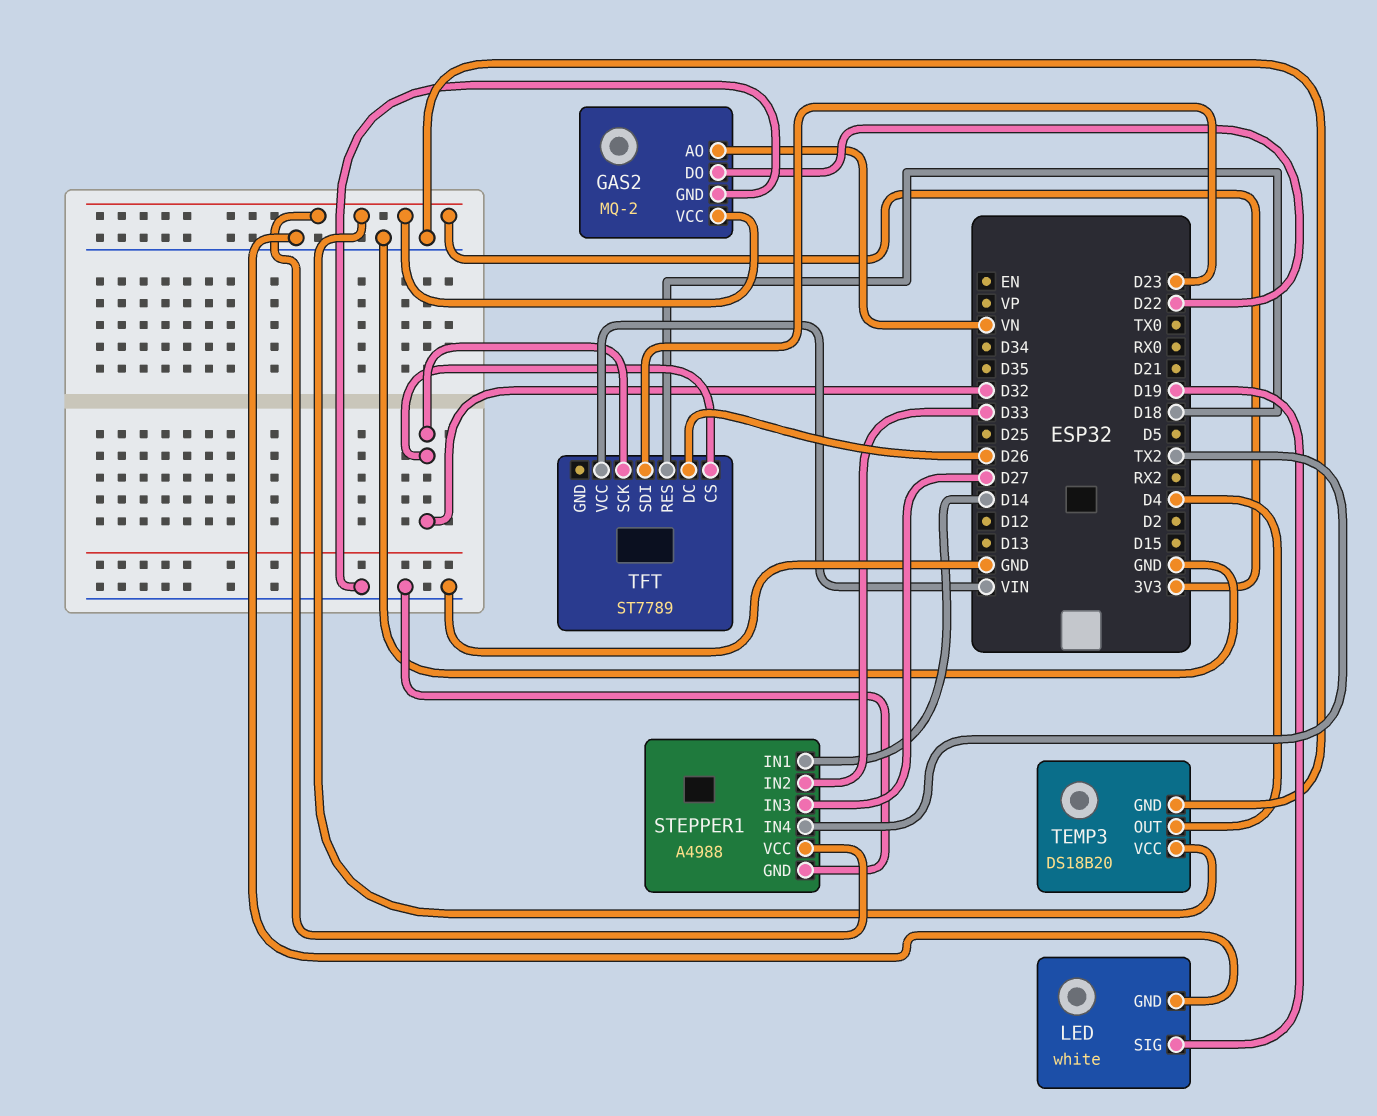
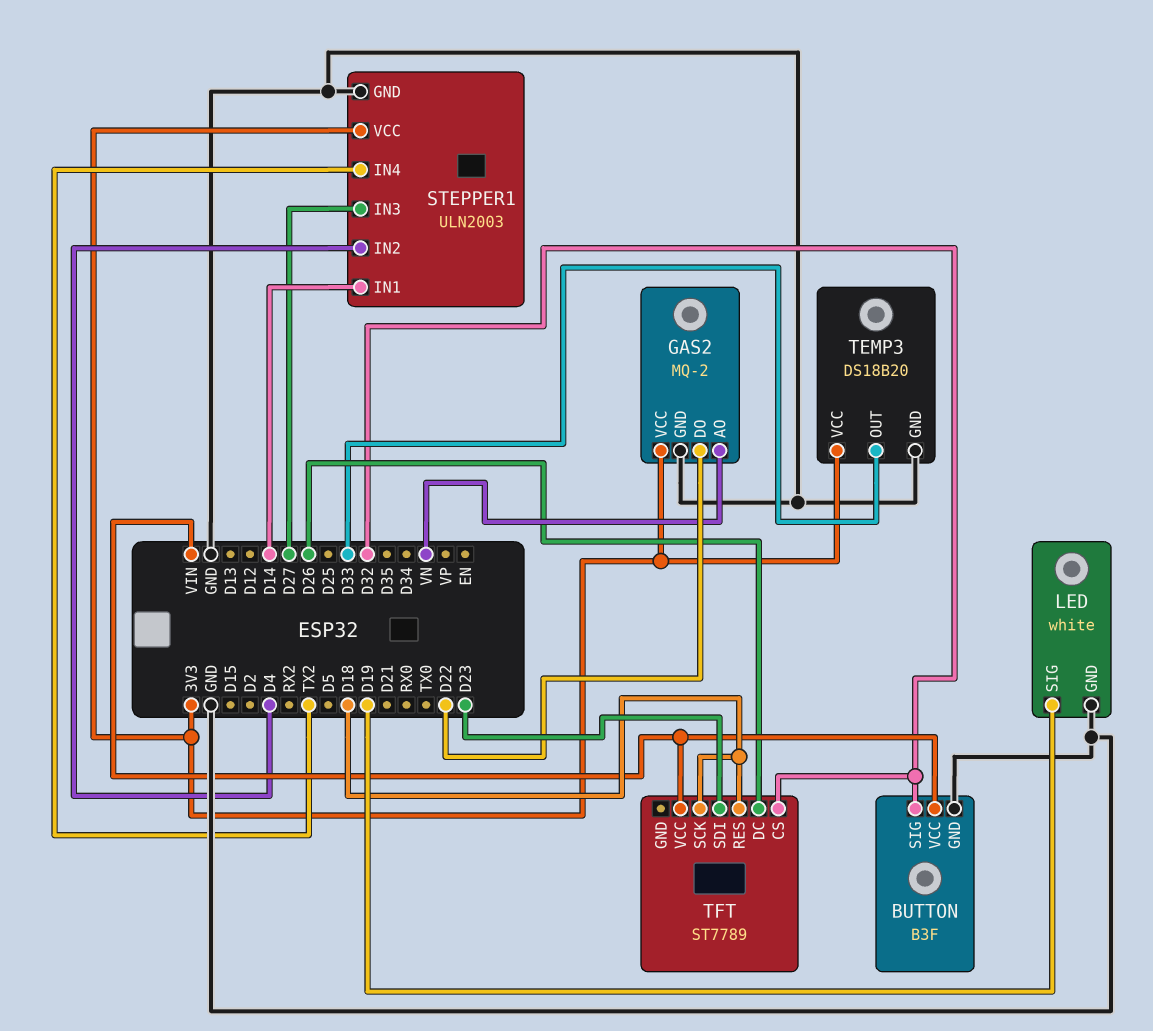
BUTTON: none -> B3F
BUTTON pin GND: none -> GND
BUTTON pin SIG: none -> D32
BUTTON pin VCC: none -> VIN
STEPPER1: A4988 -> ULN2003
STEPPER1 pin IN2: D33 -> D4
TEMP3 pin OUT: D4 -> D33
TFT pin SCK: D32 -> D18

